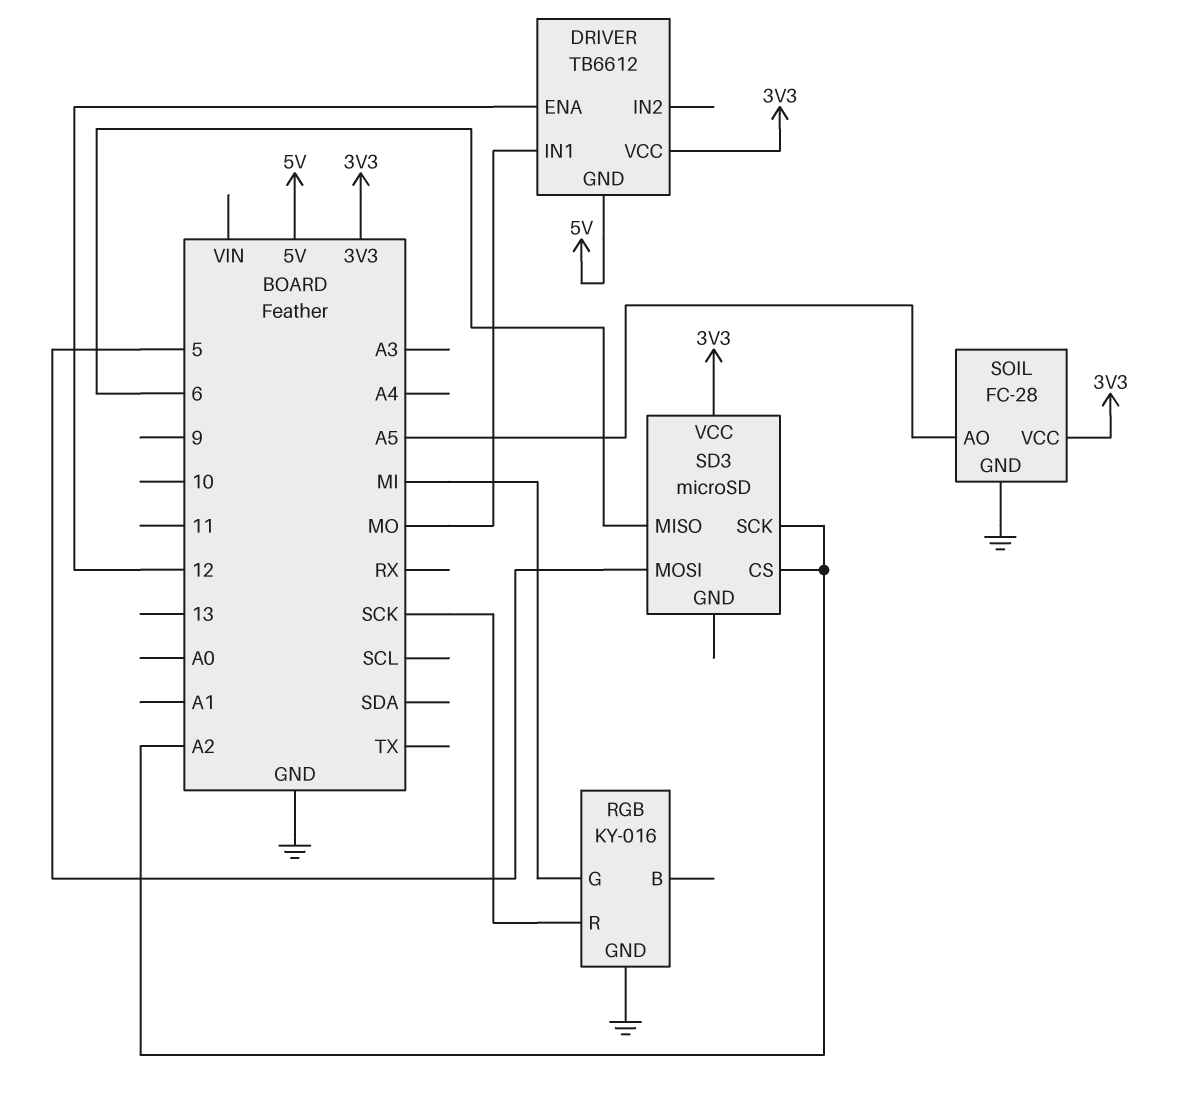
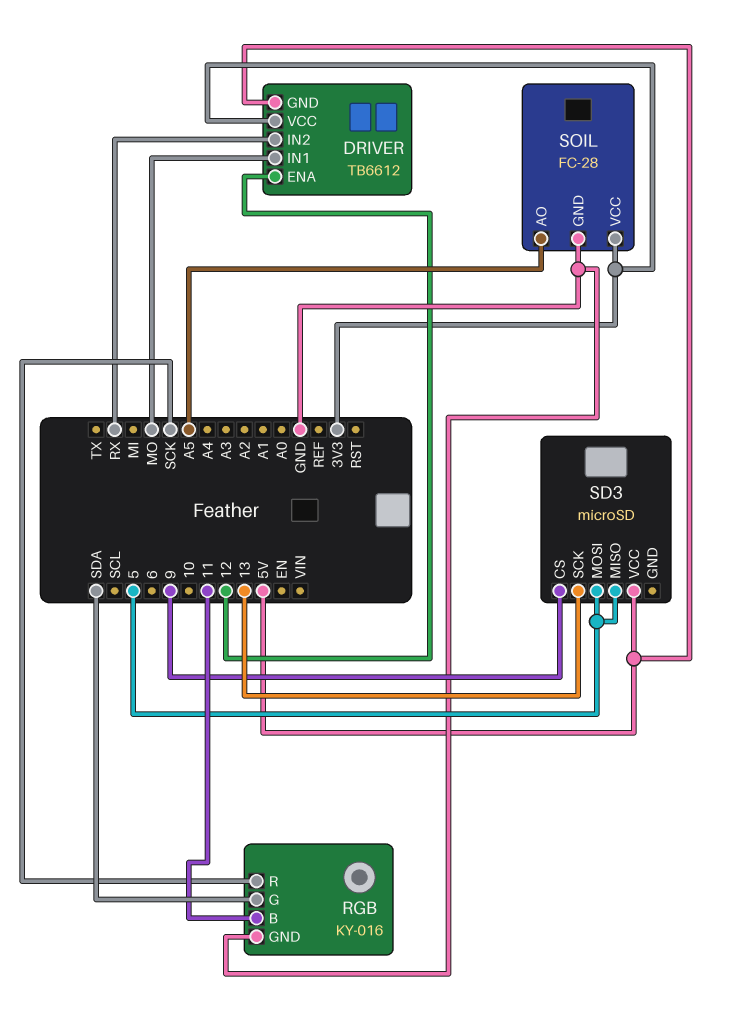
DRIVER pin IN2: none -> RX
RGB pin B: none -> 11
RGB pin G: MI -> SDA
SD3 pin CS: A2 -> 9
SD3 pin MISO: 6 -> 5
SD3 pin SCK: A2 -> 13
SD3 pin VCC: 3V3 -> 5V

